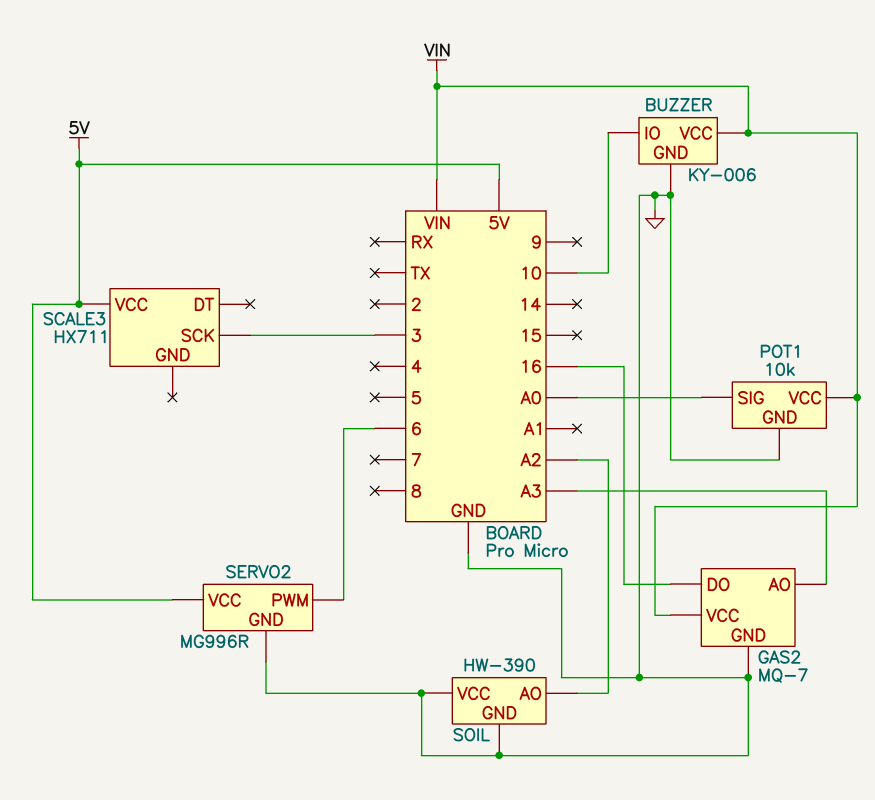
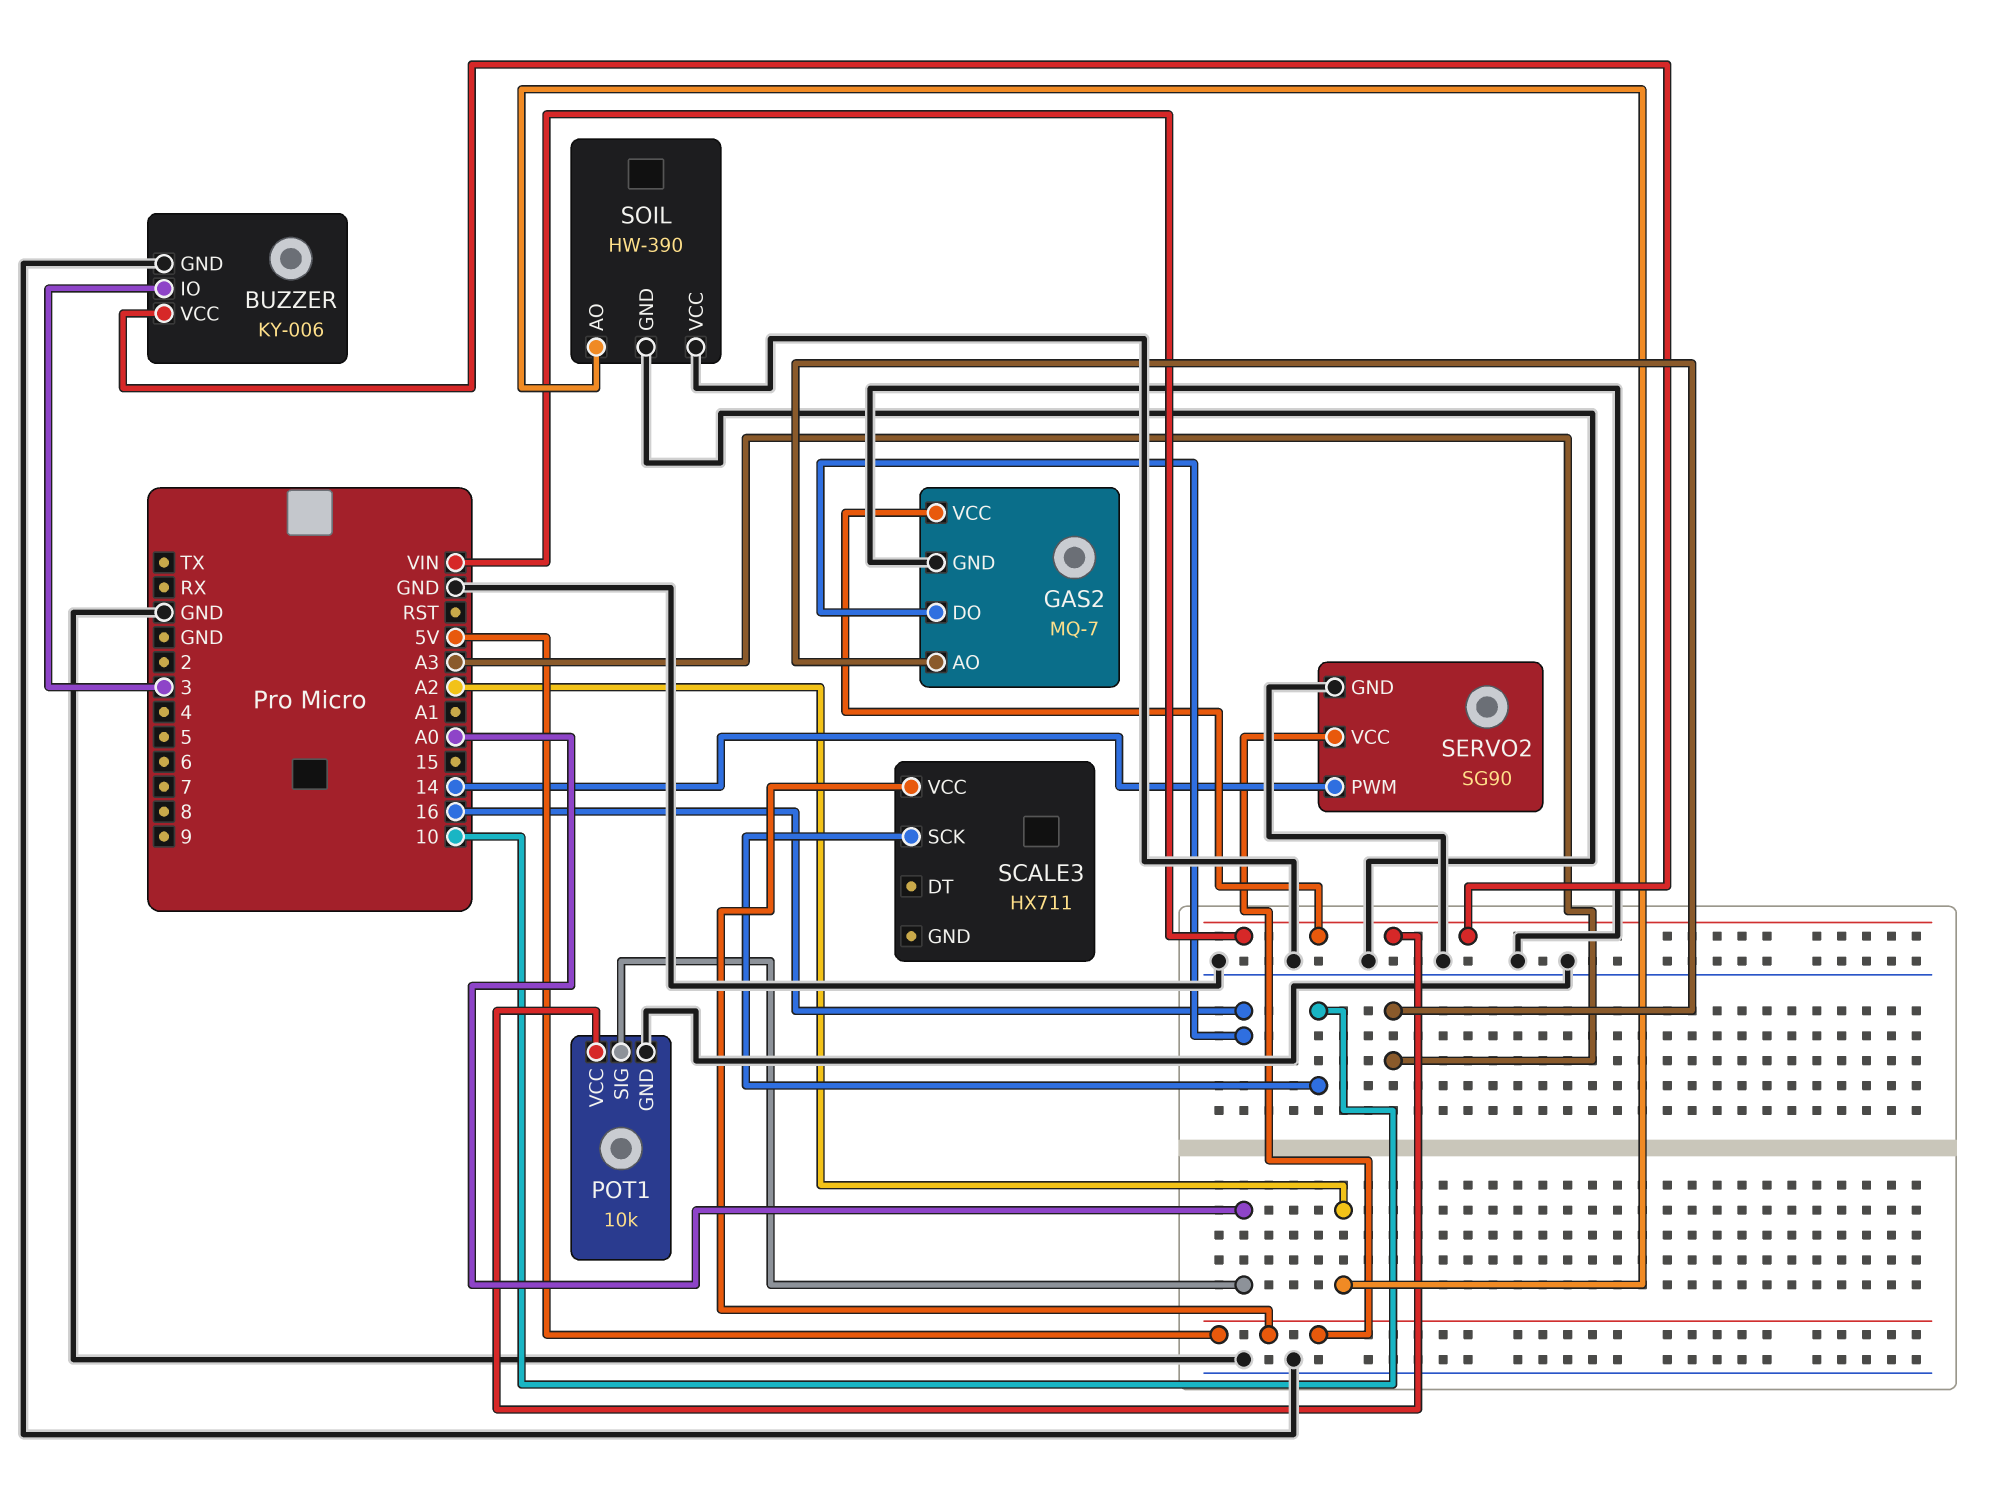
BUZZER pin IO: 10 -> 3
SCALE3 pin SCK: 3 -> 10
SERVO2: MG996R -> SG90
SERVO2 pin PWM: 6 -> 14

